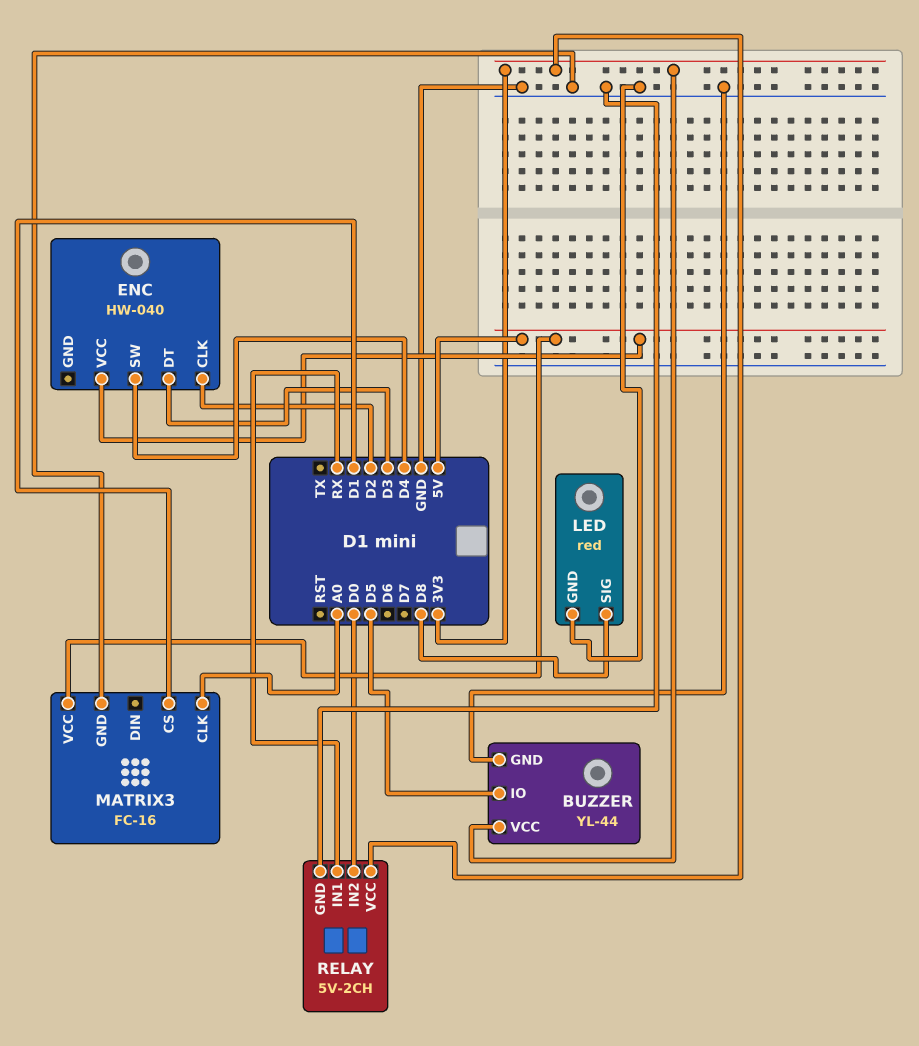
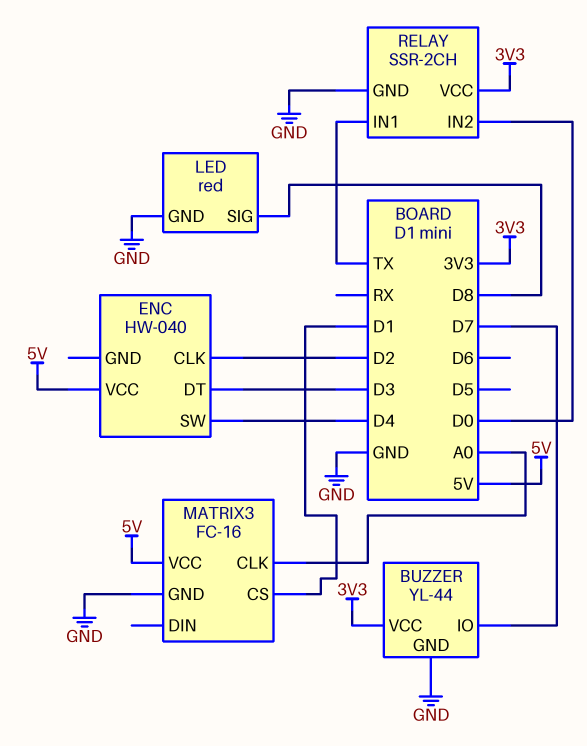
BUZZER pin IO: D5 -> D7
RELAY: 5V-2CH -> SSR-2CH
RELAY pin IN1: RX -> TX

